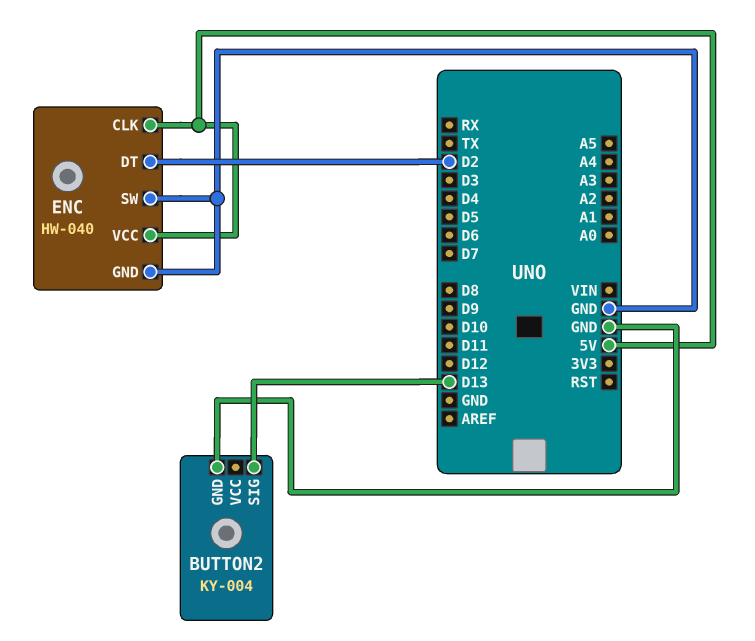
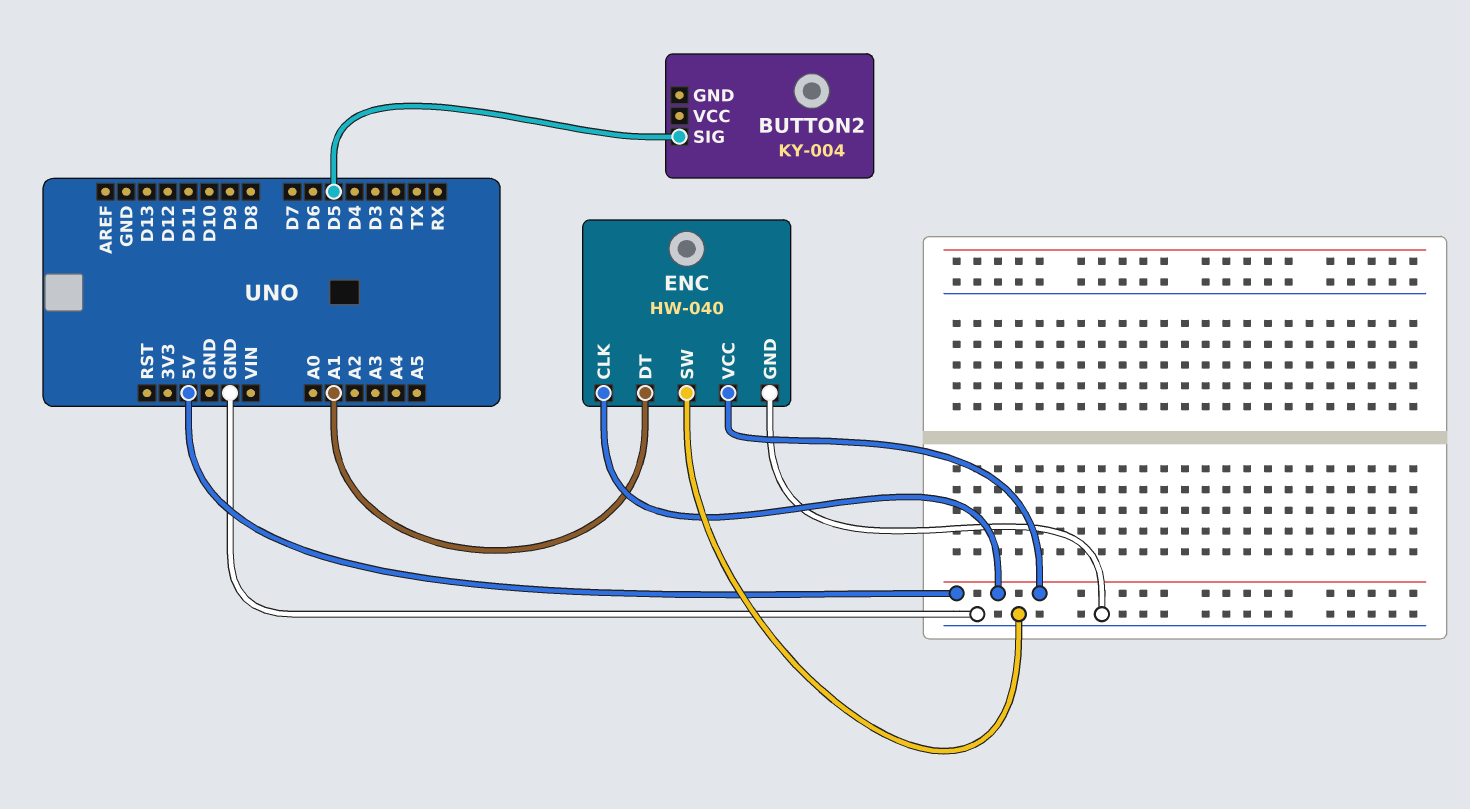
BUTTON2 pin GND: GND -> none
BUTTON2 pin SIG: D13 -> D5
ENC pin DT: D2 -> A1

